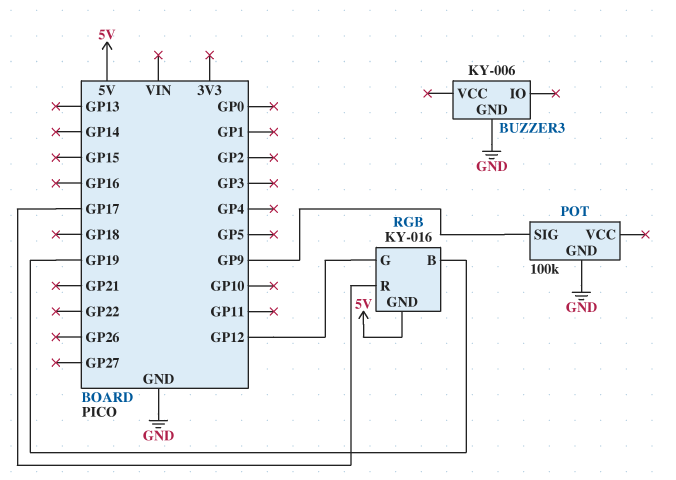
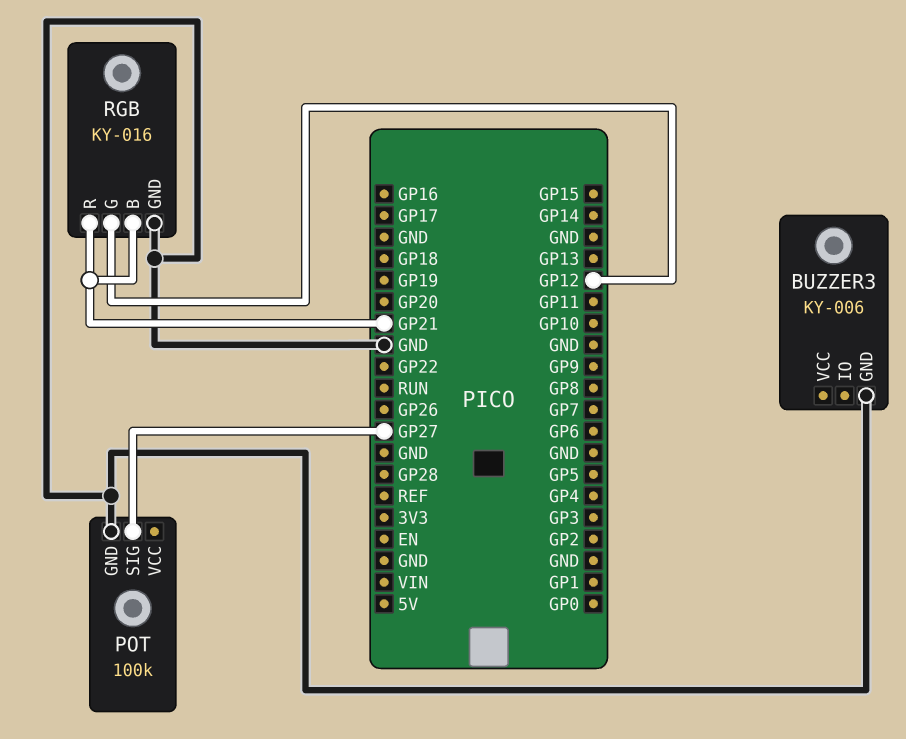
POT pin SIG: GP9 -> GP27
RGB pin B: GP19 -> GP21
RGB pin GND: 5V -> GND
RGB pin R: GP17 -> GP21

